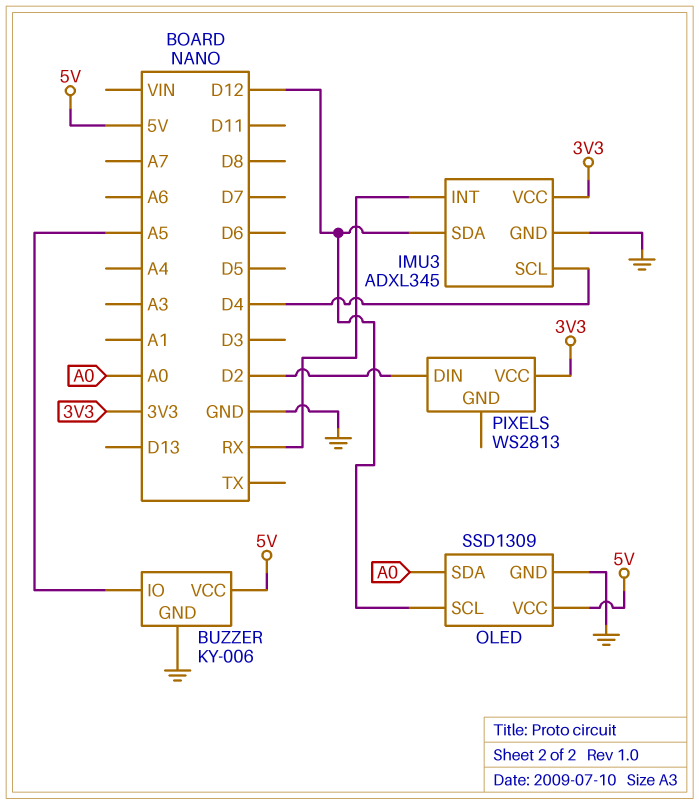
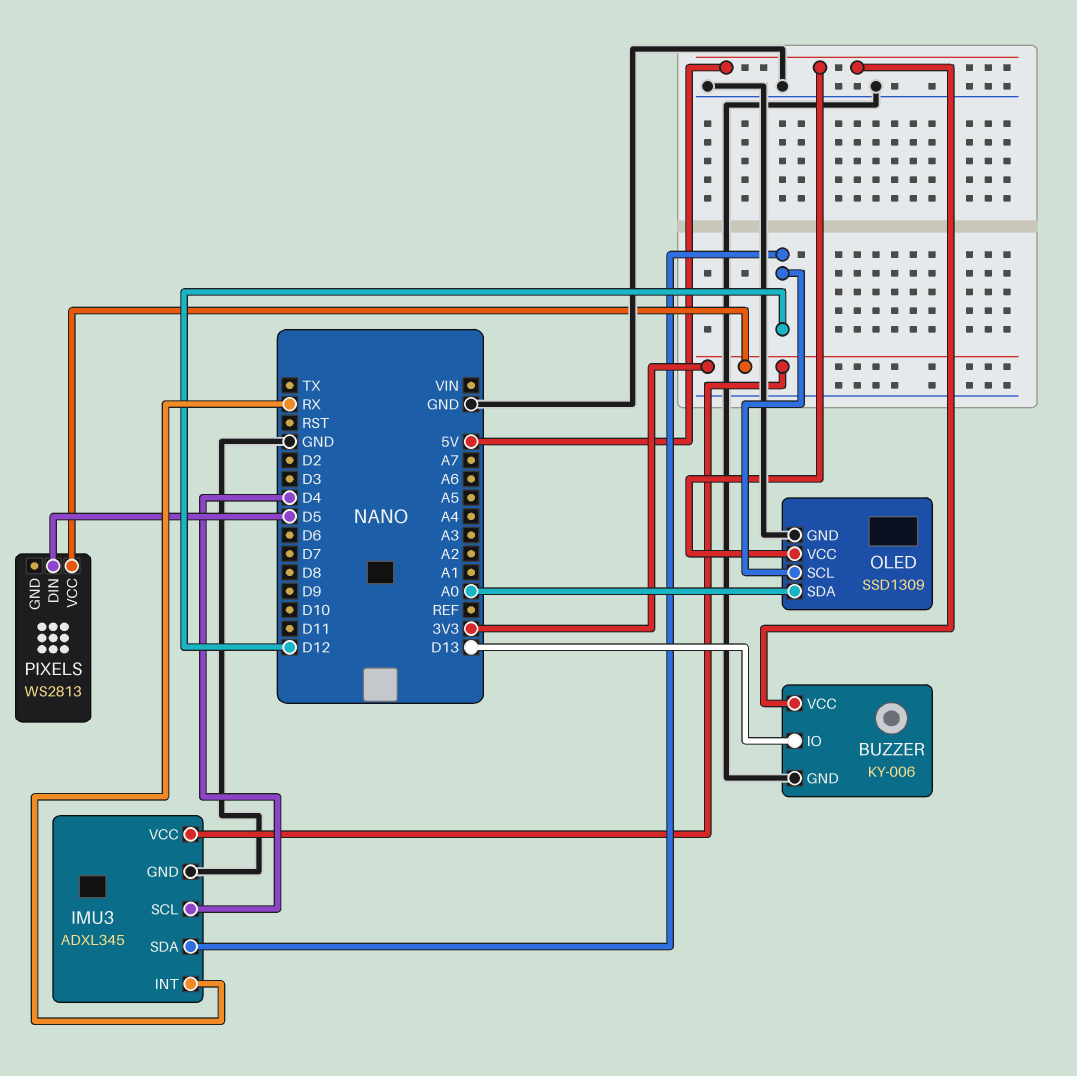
BUZZER pin IO: A5 -> D13
PIXELS pin DIN: D2 -> D5

